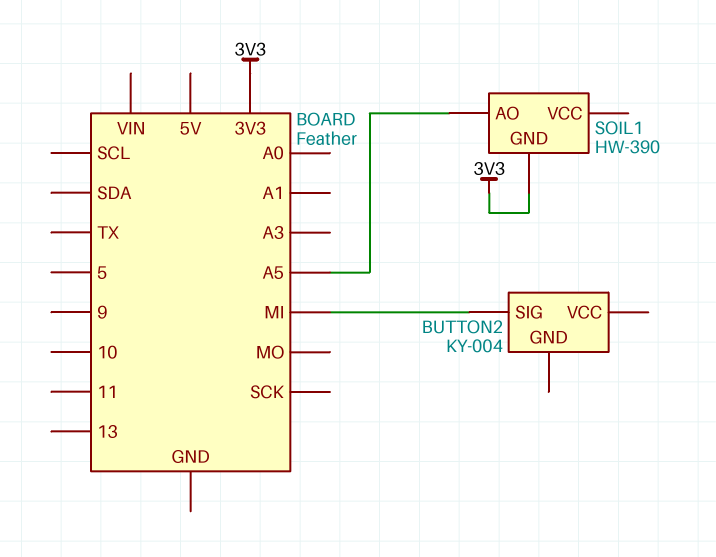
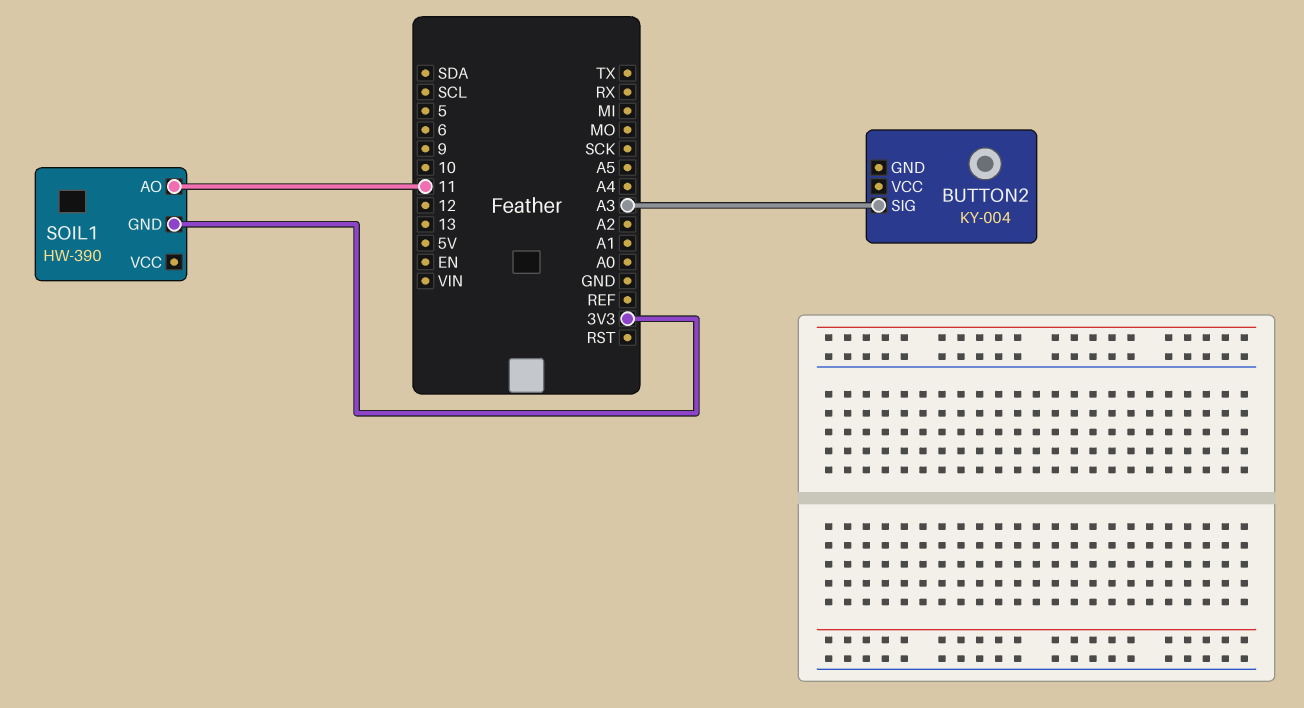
BUTTON2 pin SIG: MI -> A3
SOIL1 pin AO: A5 -> 11

